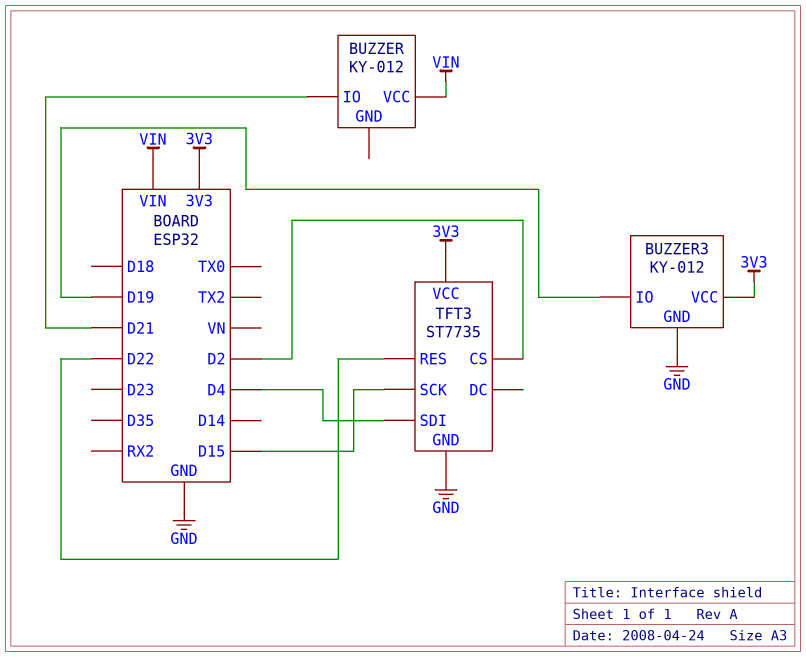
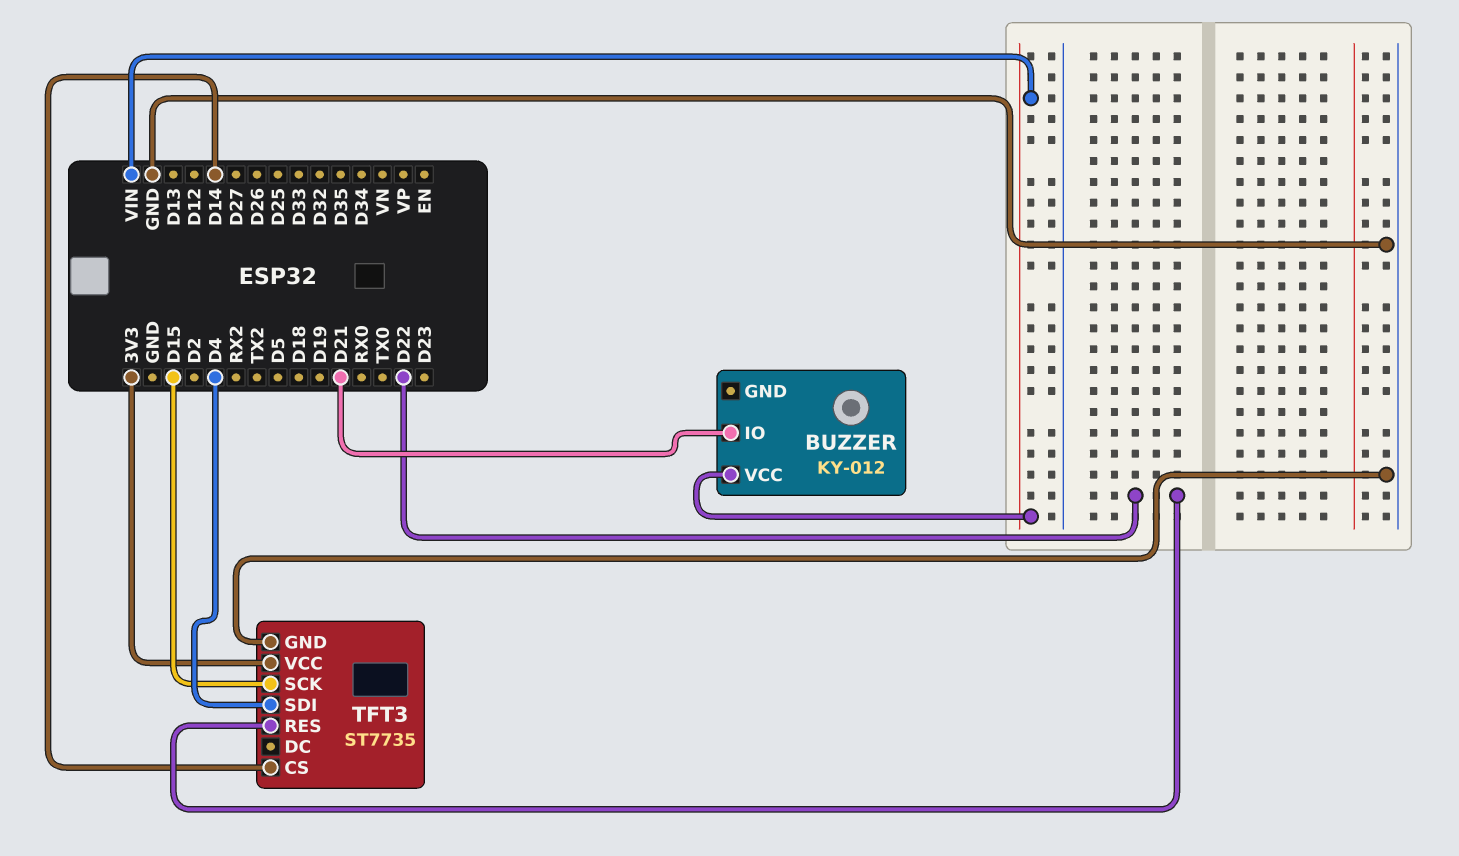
BUZZER3: KY-012 -> none
BUZZER3 pin GND: GND -> none
BUZZER3 pin IO: D19 -> none
BUZZER3 pin VCC: 3V3 -> none
TFT3 pin CS: D2 -> D14

